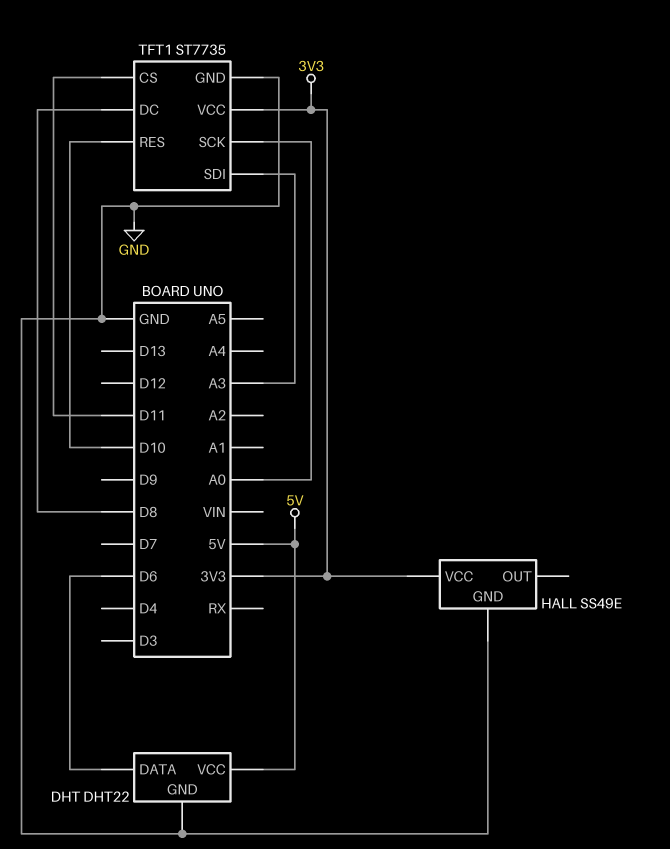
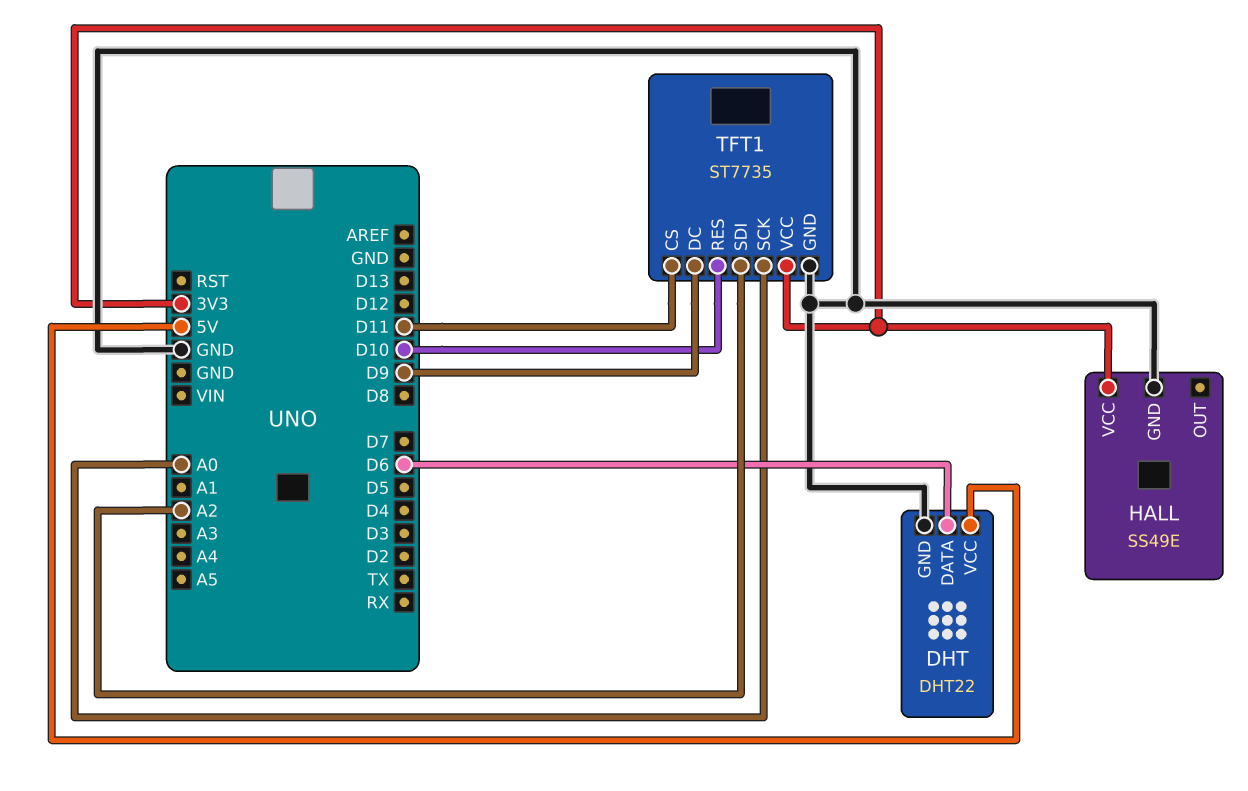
TFT1 pin DC: D8 -> D9
TFT1 pin SDI: A3 -> A2

